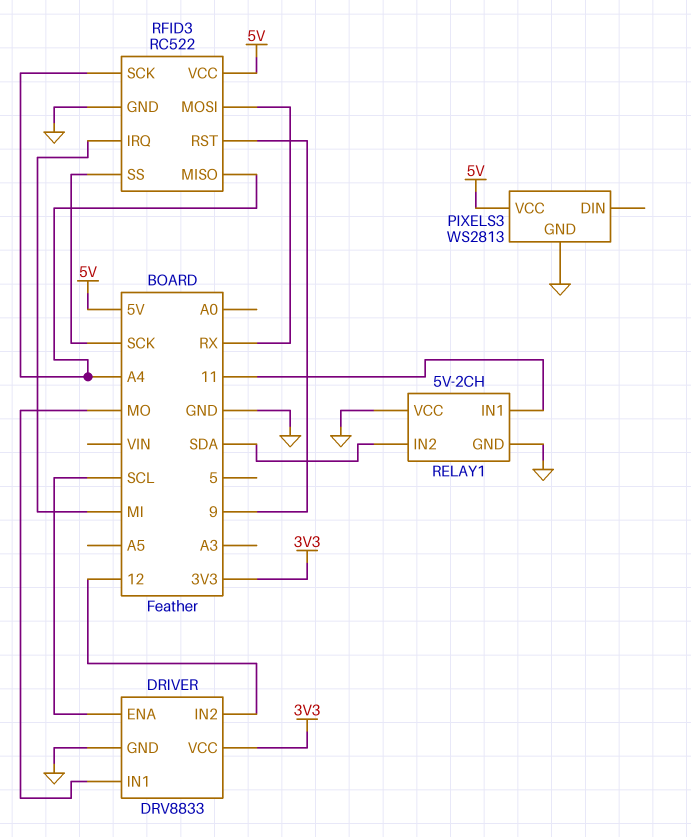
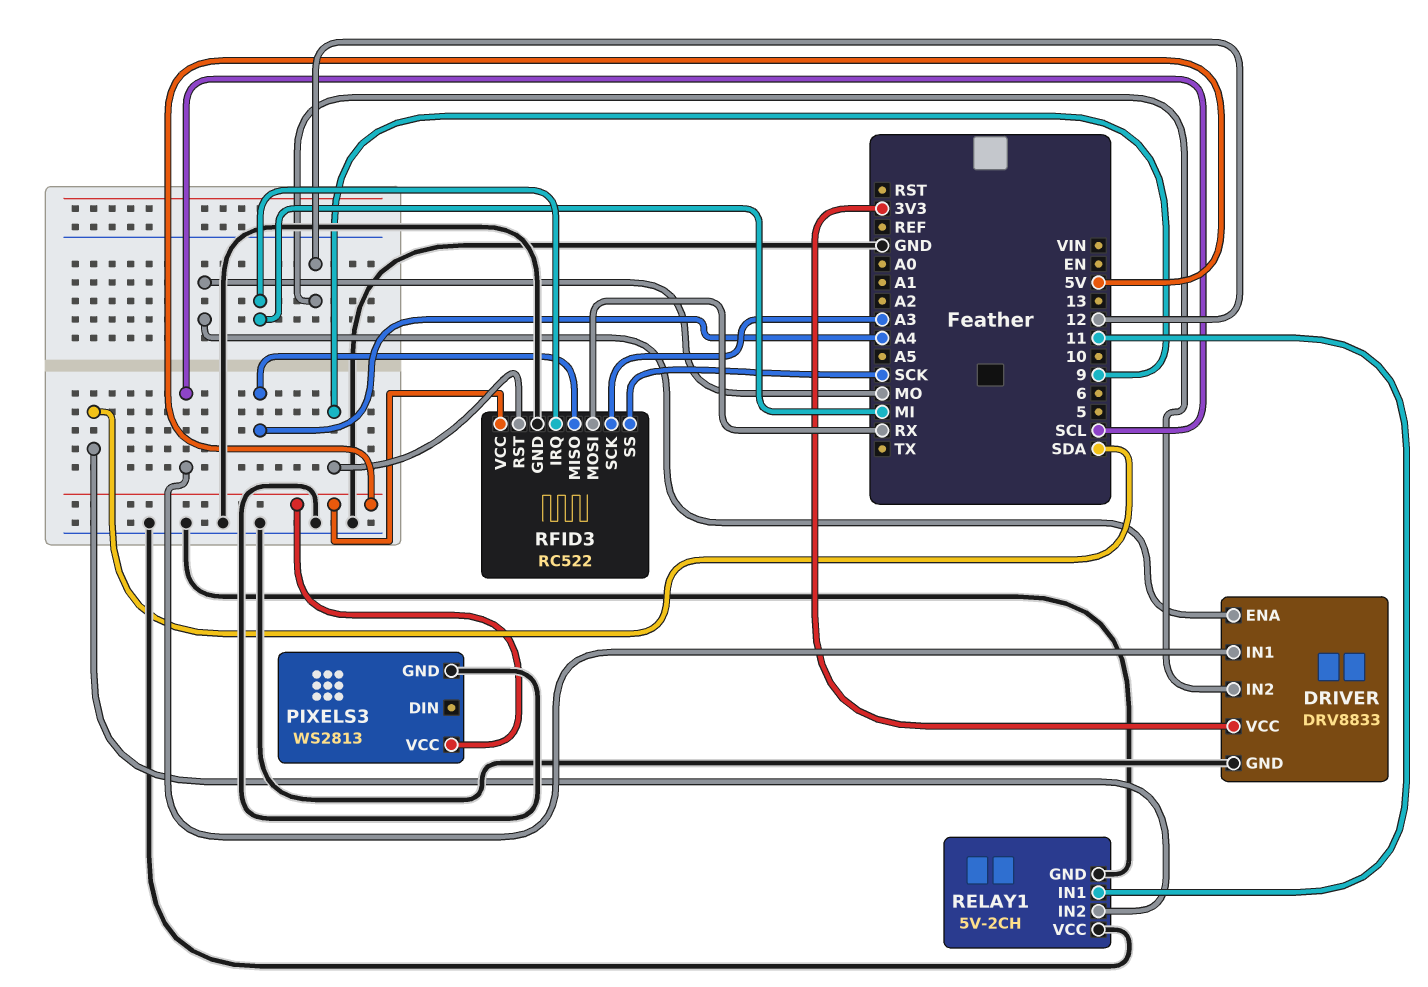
DRIVER pin ENA: SCL -> MO
DRIVER pin IN1: MO -> SCL
RFID3 pin SCK: A4 -> A3

